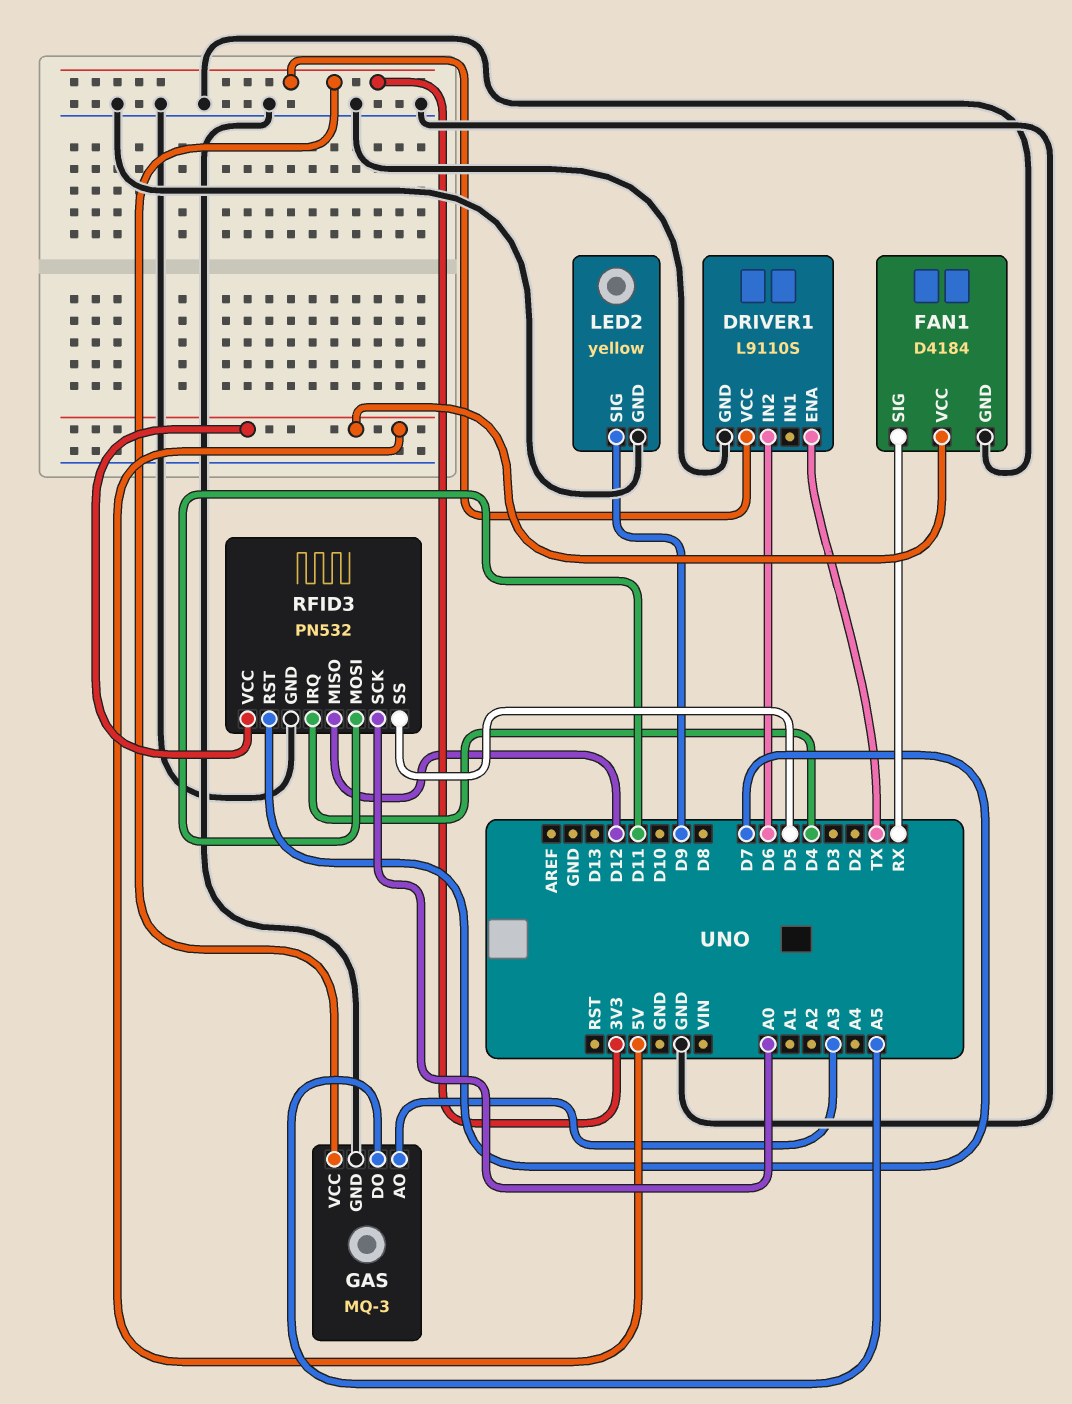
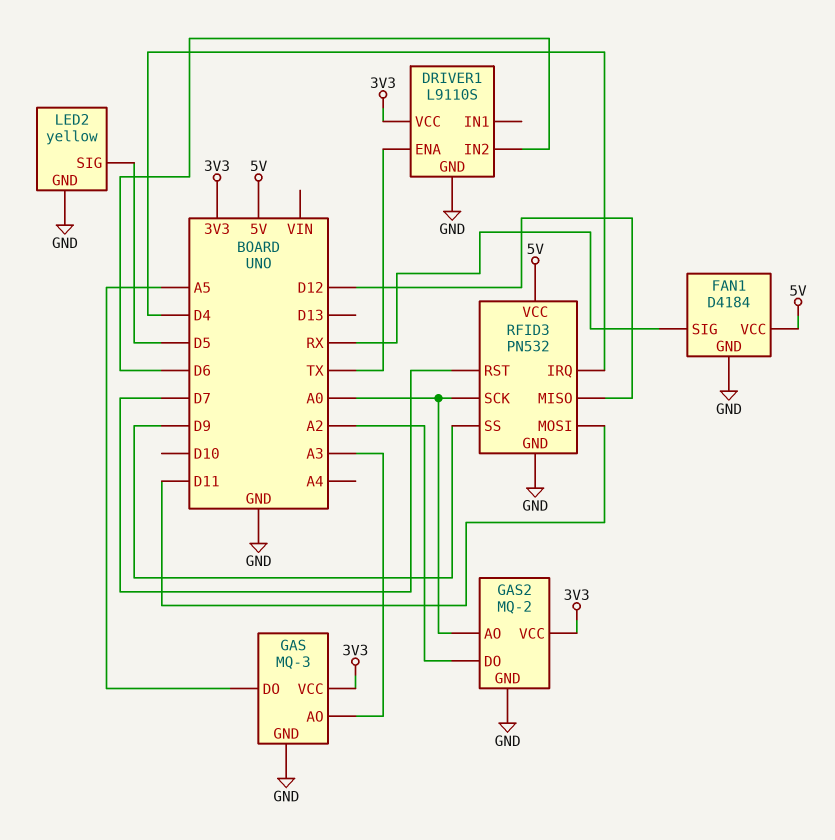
GAS2: none -> MQ-2
GAS2 pin AO: none -> A0
GAS2 pin DO: none -> A2
GAS2 pin GND: none -> GND
GAS2 pin VCC: none -> 3V3
LED2 pin SIG: D9 -> D5
RFID3 pin SS: D5 -> D9

